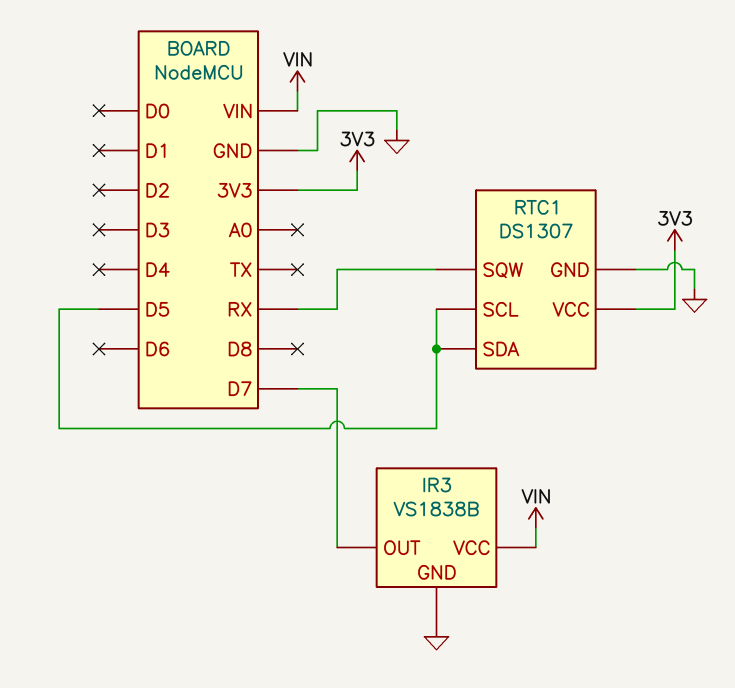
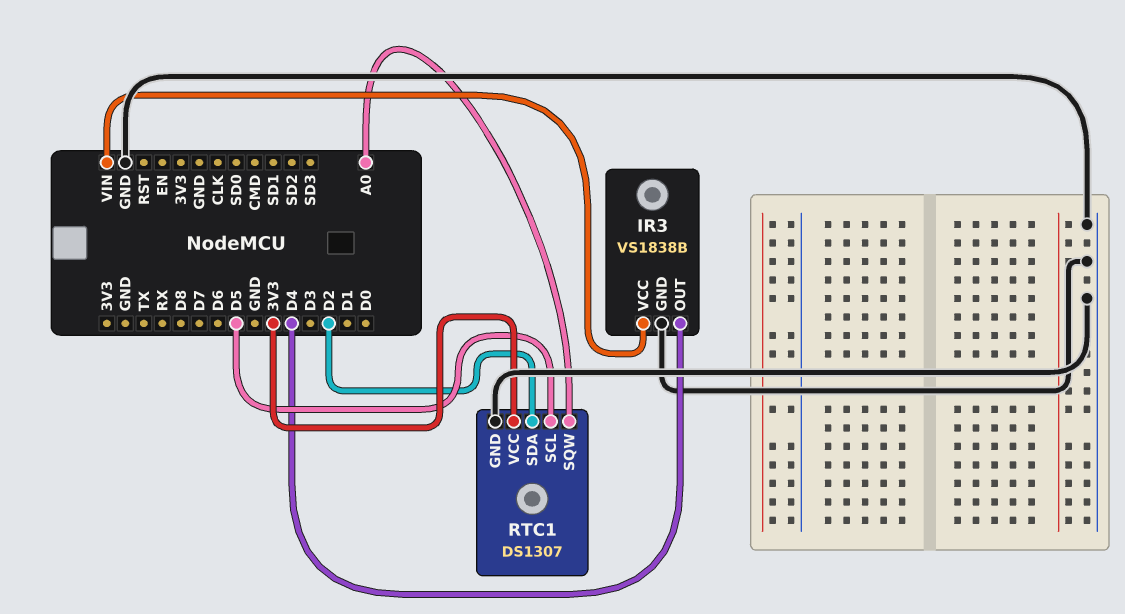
IR3 pin OUT: D7 -> D4
RTC1 pin SDA: D5 -> D2
RTC1 pin SQW: RX -> A0

